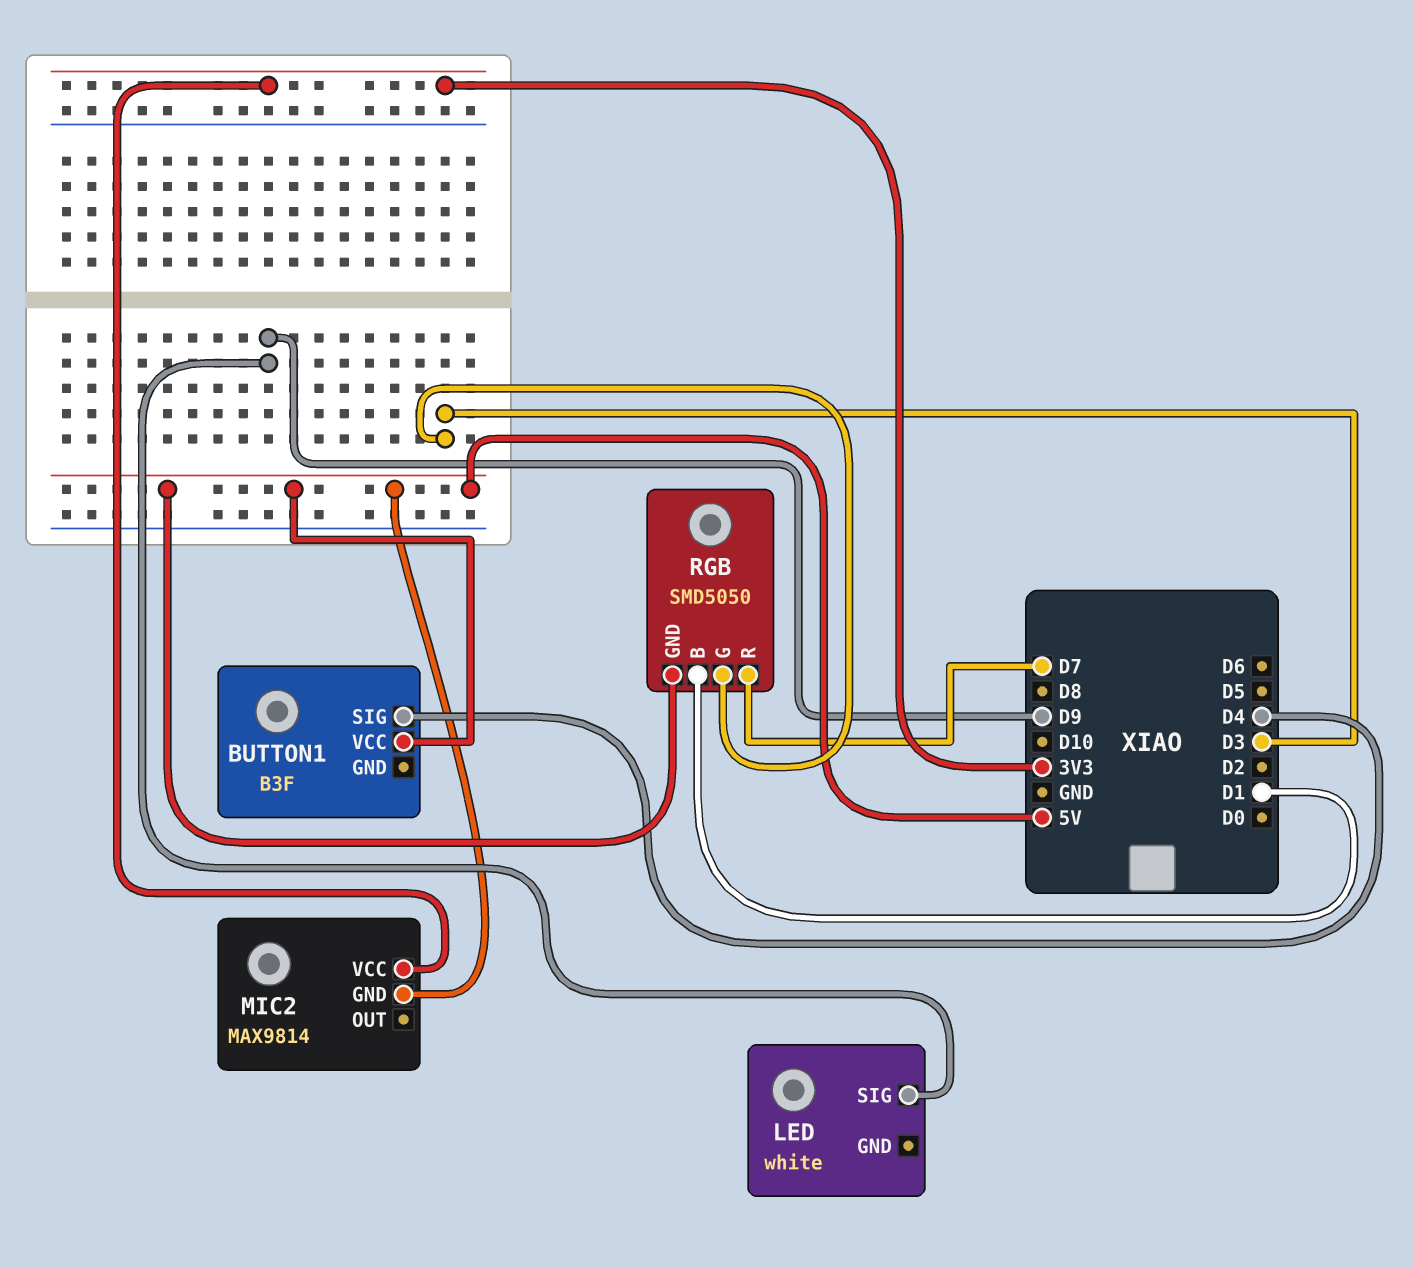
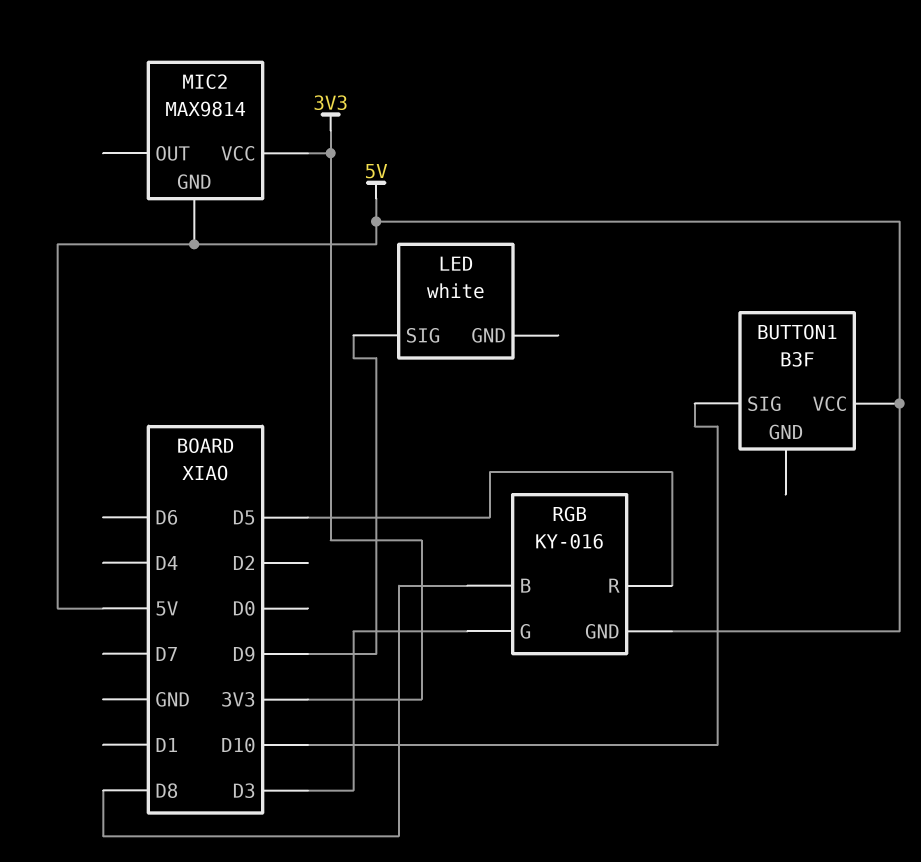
BUTTON1 pin SIG: D4 -> D10
RGB: SMD5050 -> KY-016
RGB pin B: D1 -> D8
RGB pin R: D7 -> D5

